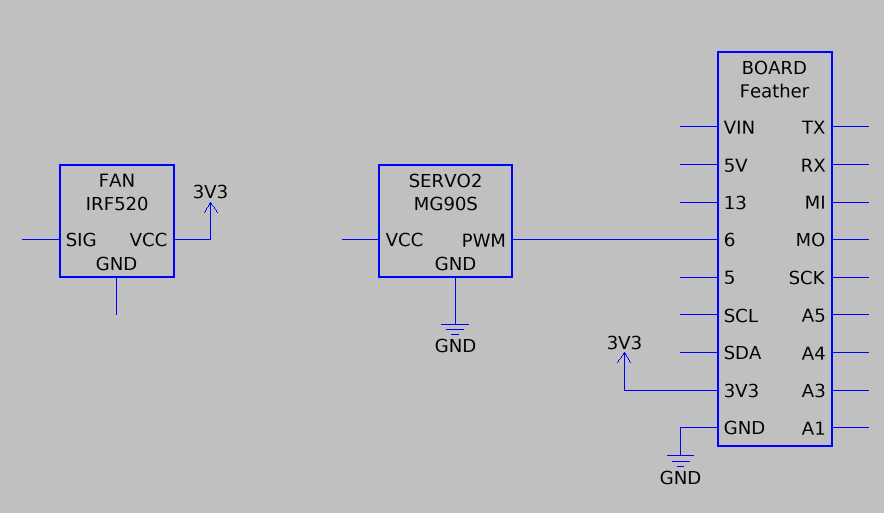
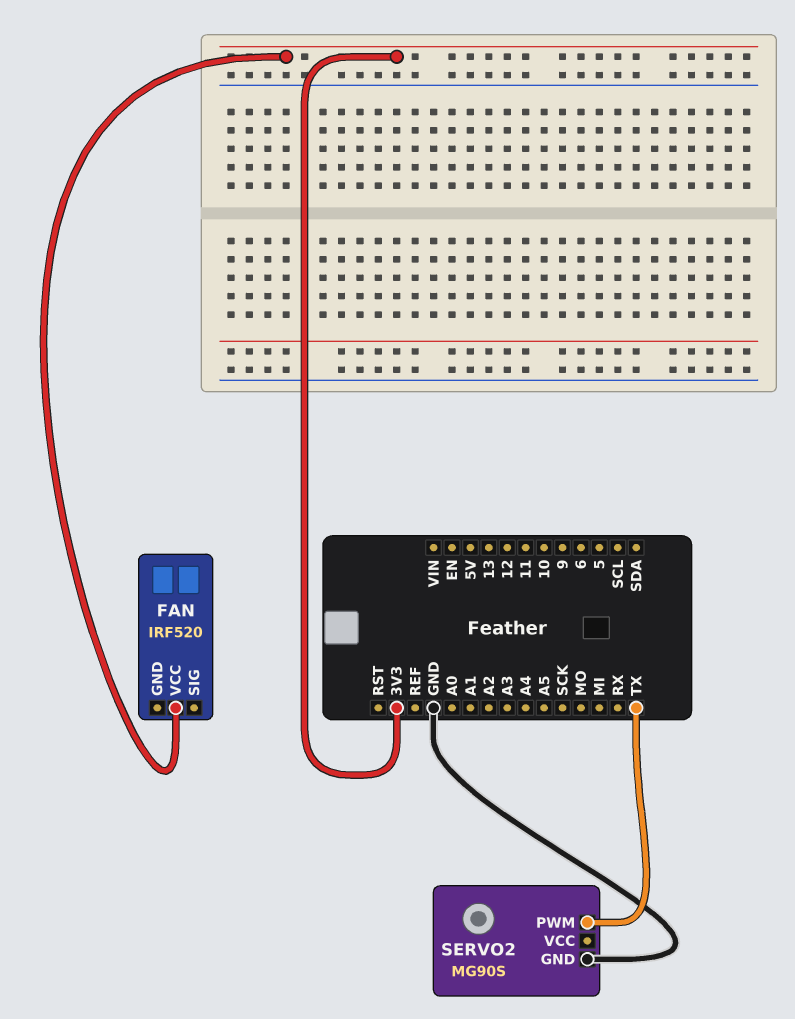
SERVO2 pin PWM: 6 -> TX

